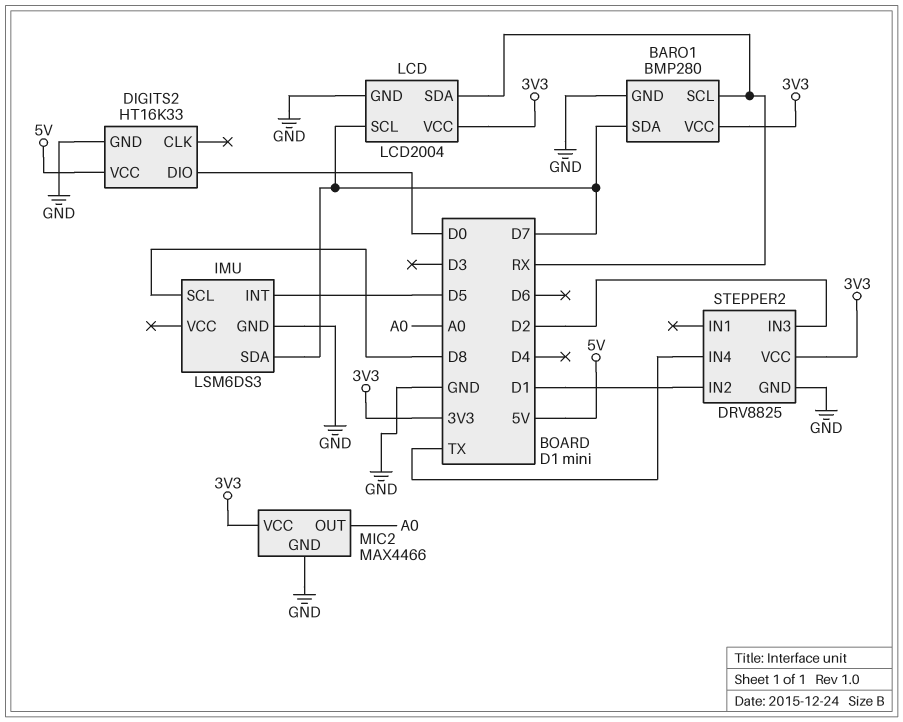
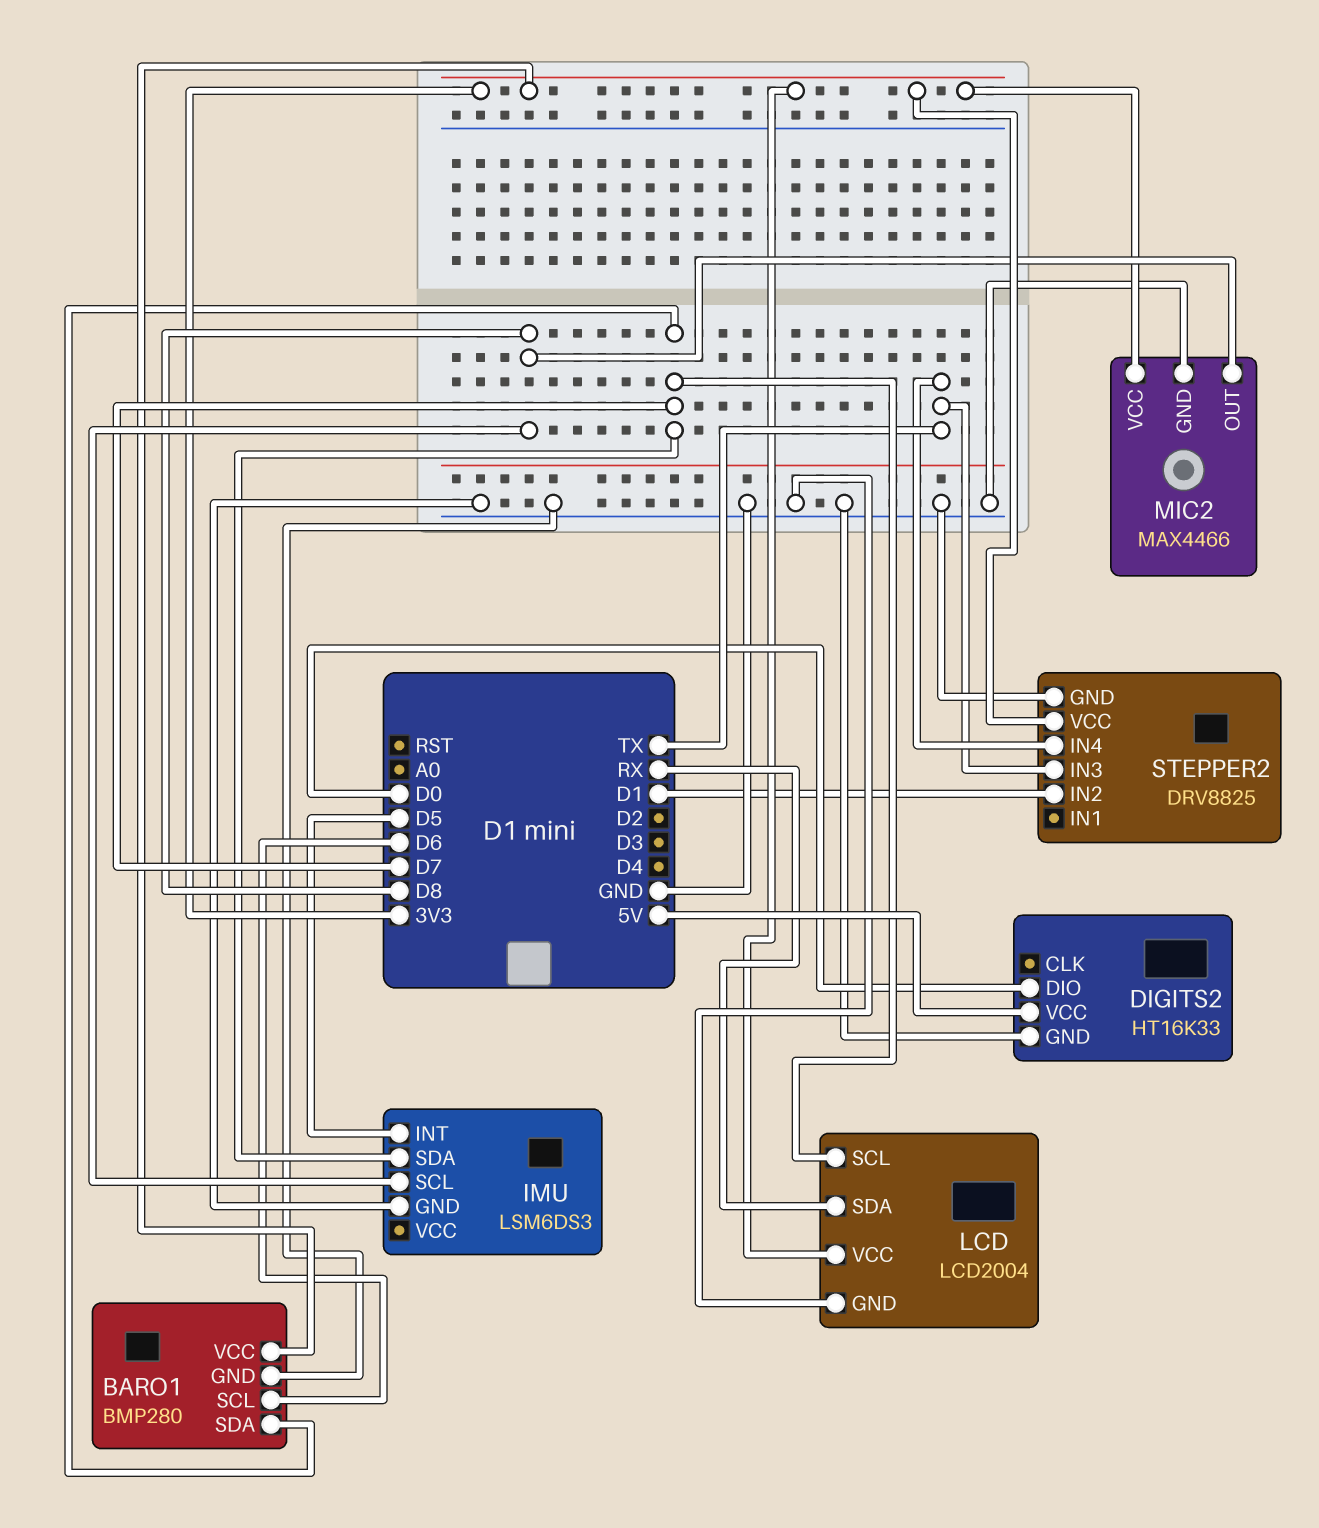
BARO1 pin SCL: RX -> D6
MIC2 pin OUT: A0 -> D8
STEPPER2 pin IN3: D2 -> TX

